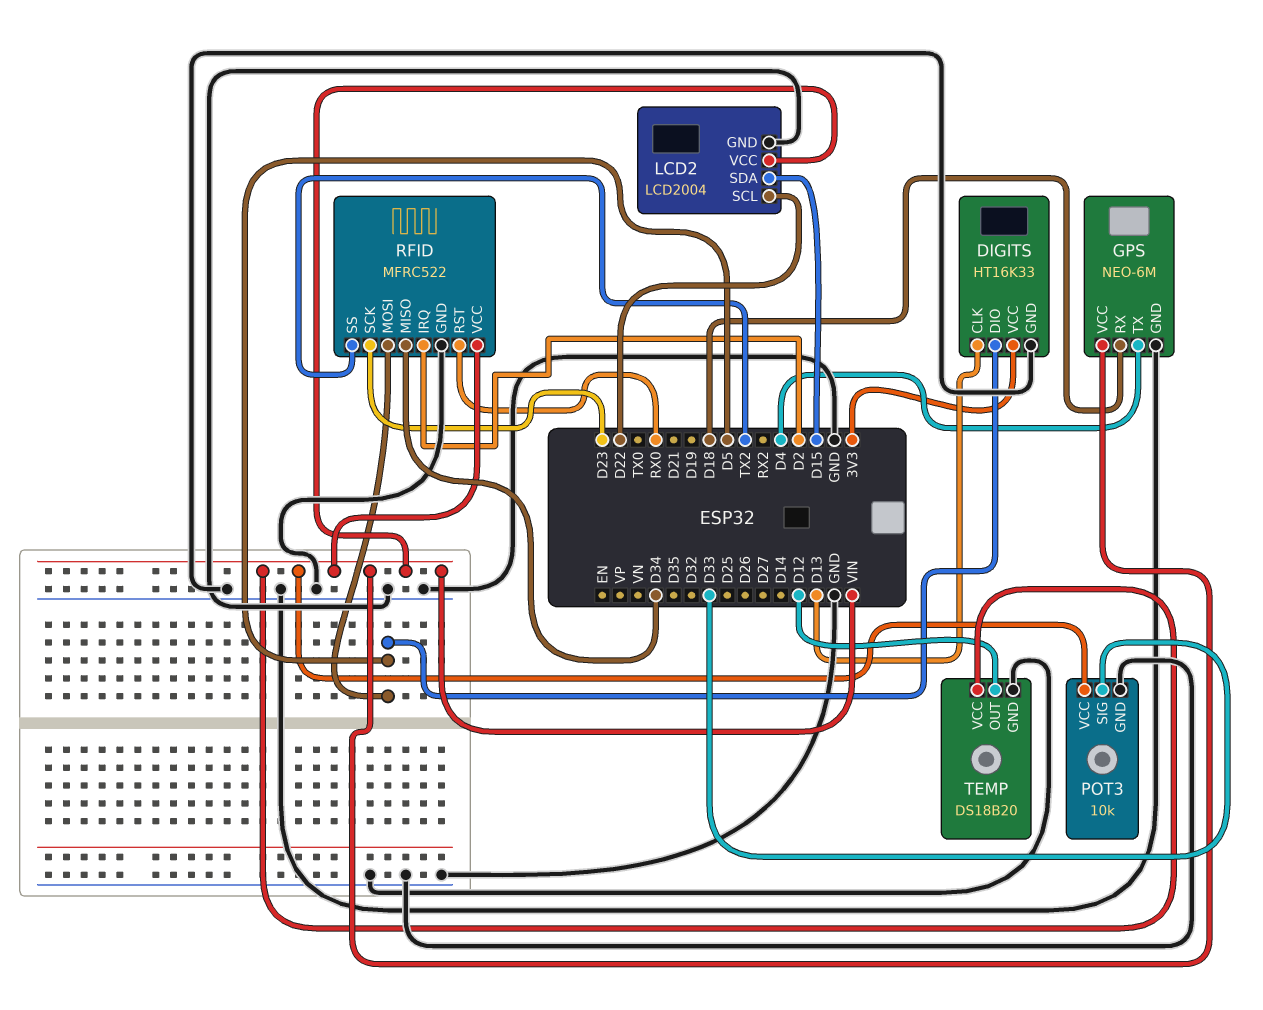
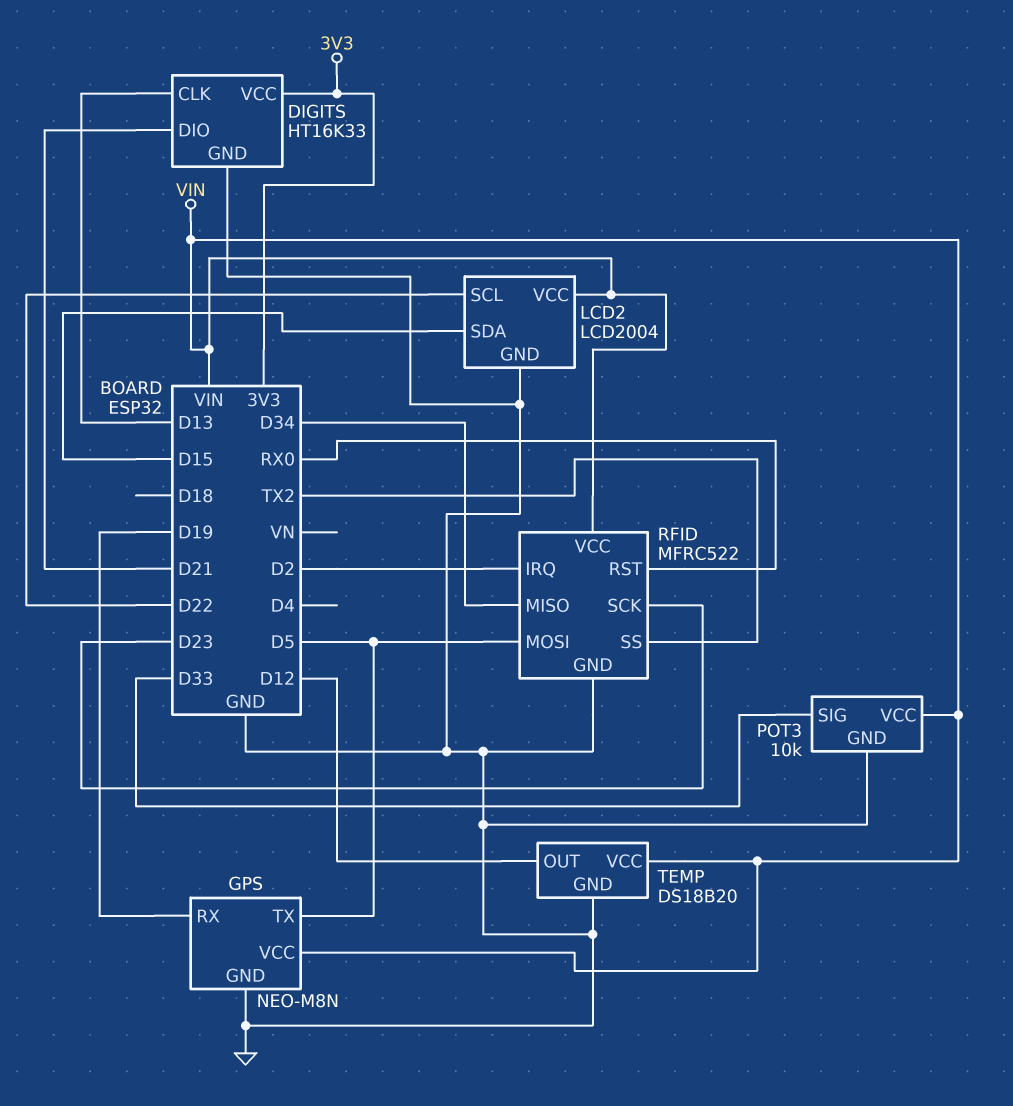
DIGITS pin DIO: D5 -> D21
GPS: NEO-6M -> NEO-M8N
GPS pin RX: D18 -> D19
GPS pin TX: D4 -> D5

